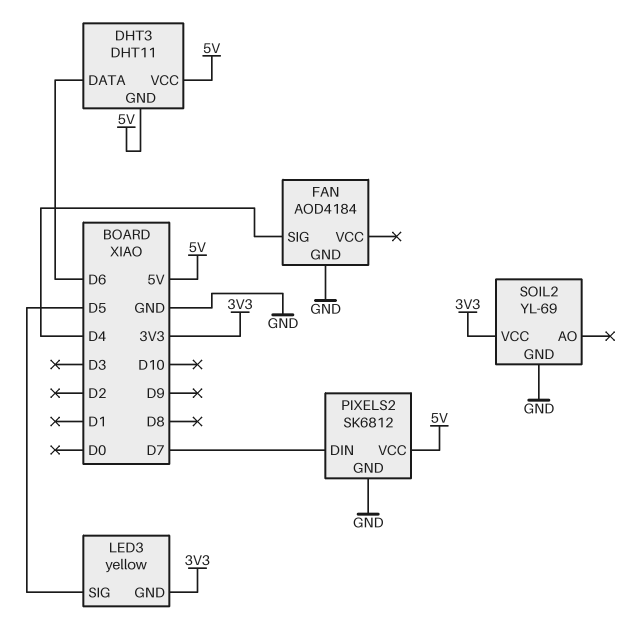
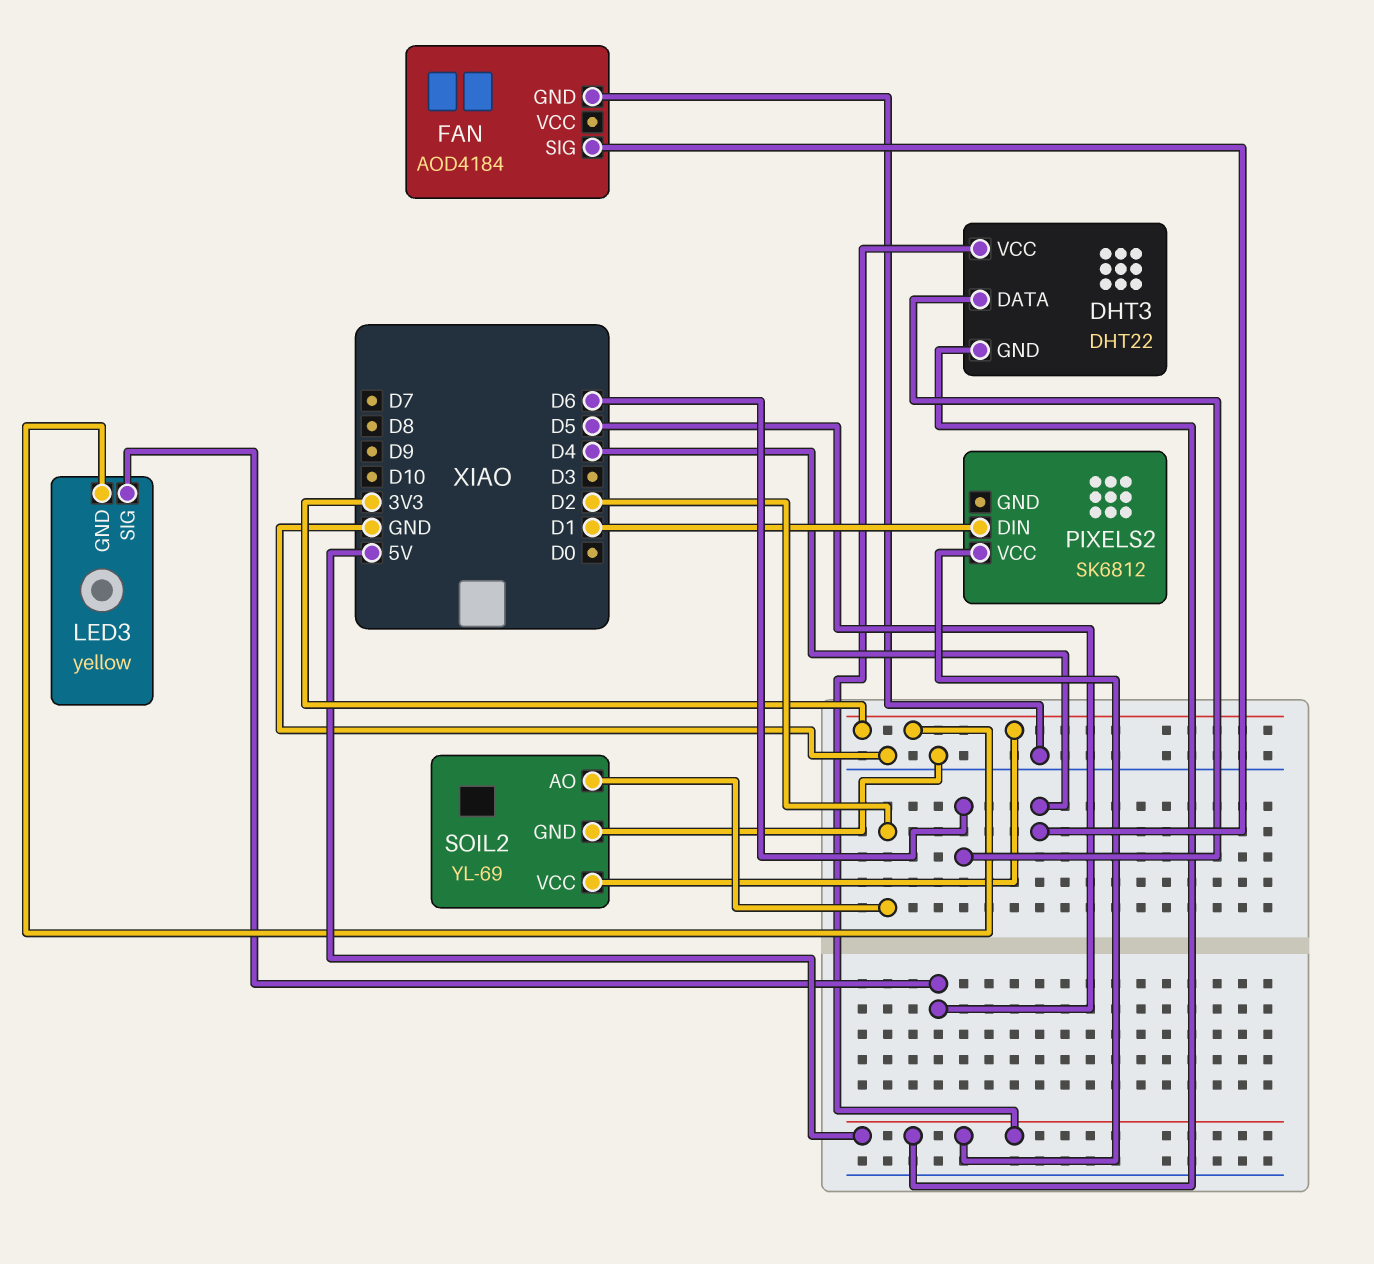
DHT3: DHT11 -> DHT22
PIXELS2 pin DIN: D7 -> D1
PIXELS2 pin GND: GND -> none
SOIL2 pin AO: none -> D2

